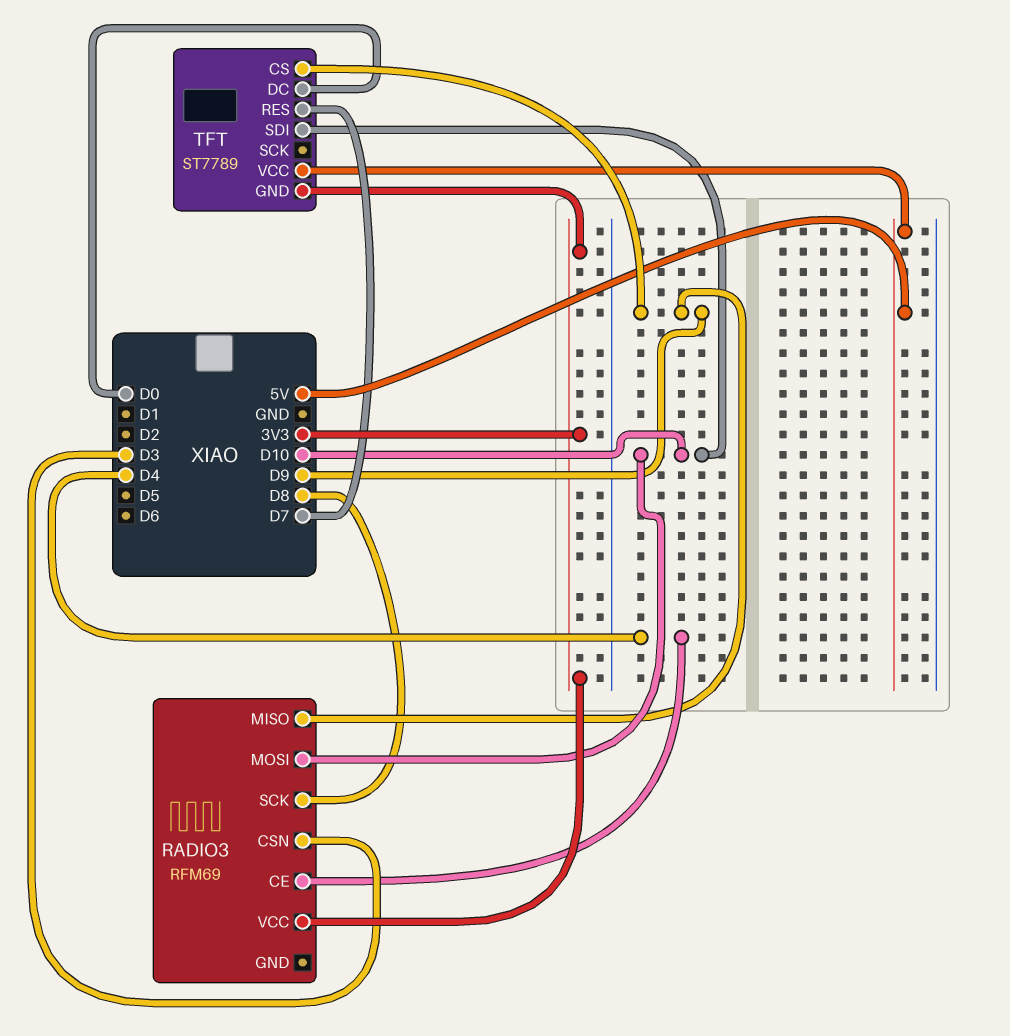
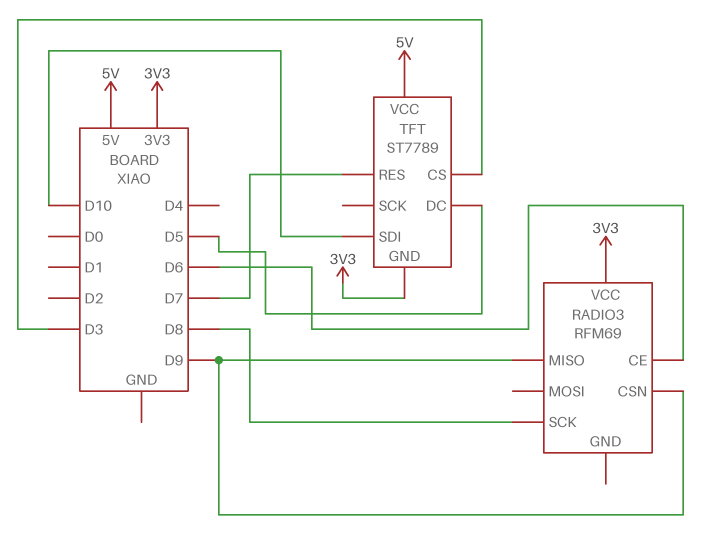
RADIO3 pin CE: D4 -> D6
RADIO3 pin CSN: D3 -> D9
RADIO3 pin MOSI: D10 -> none
TFT pin CS: D9 -> D3
TFT pin DC: D0 -> D5

